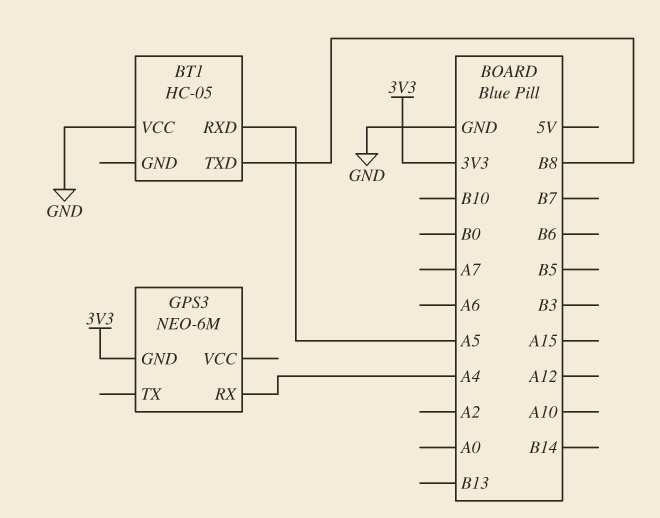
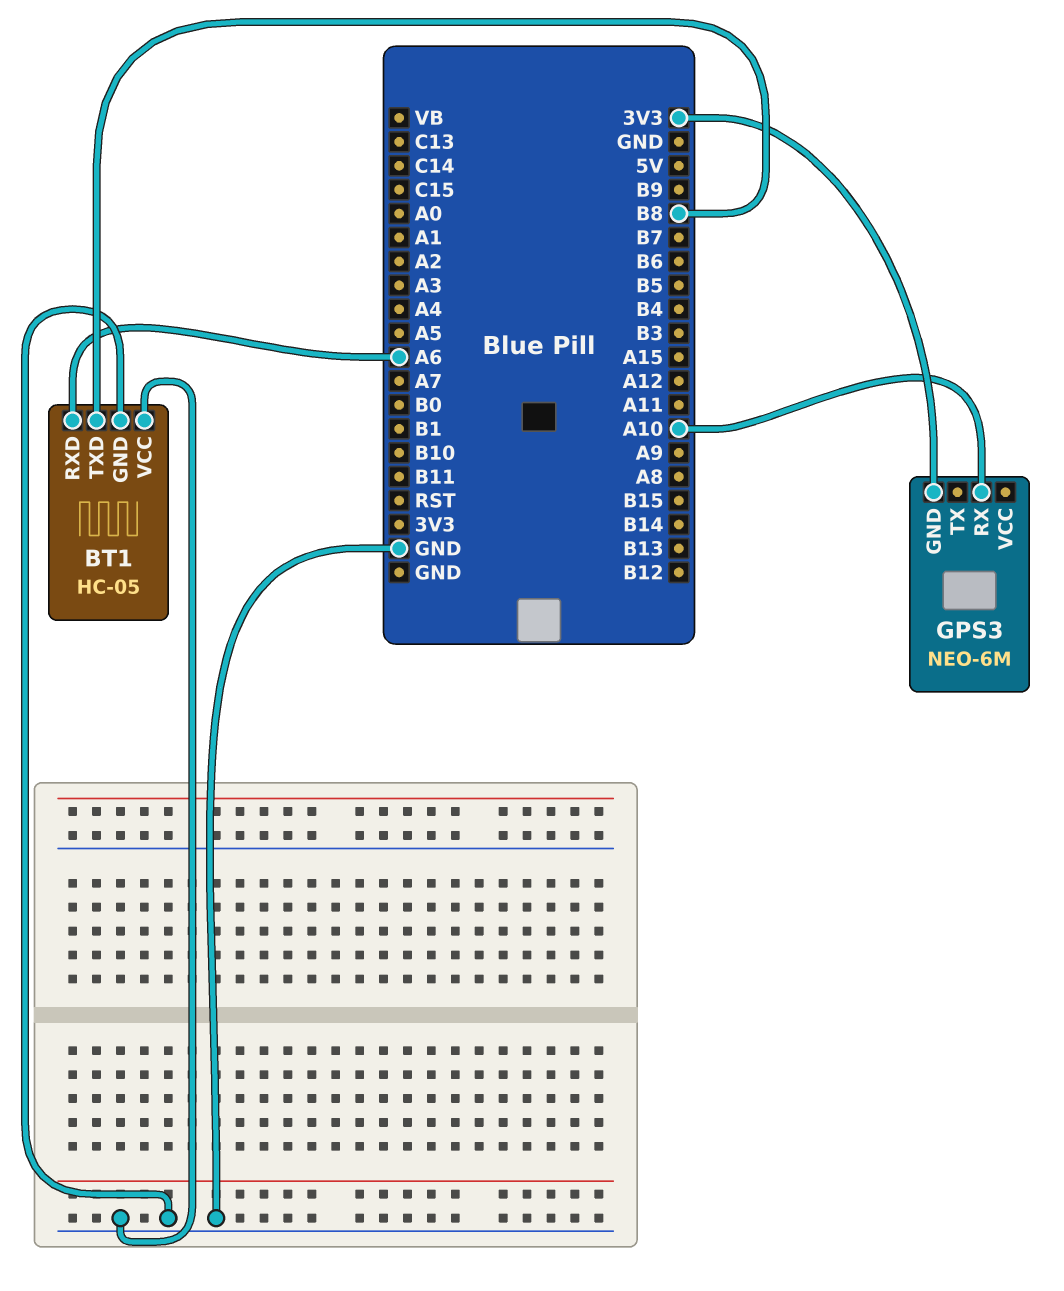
BT1 pin GND: none -> GND
BT1 pin RXD: A5 -> A6
GPS3 pin RX: A4 -> A10

